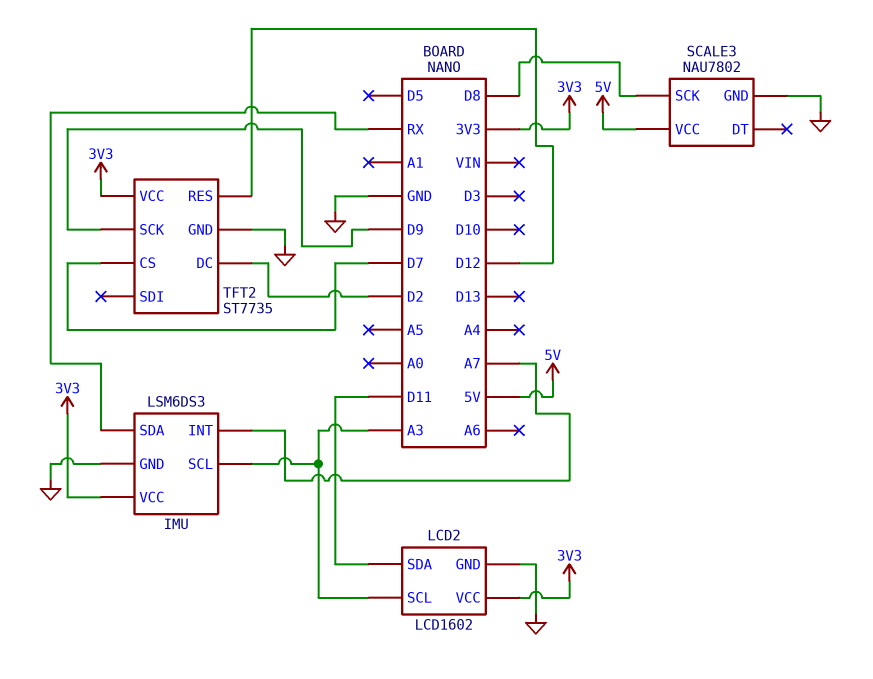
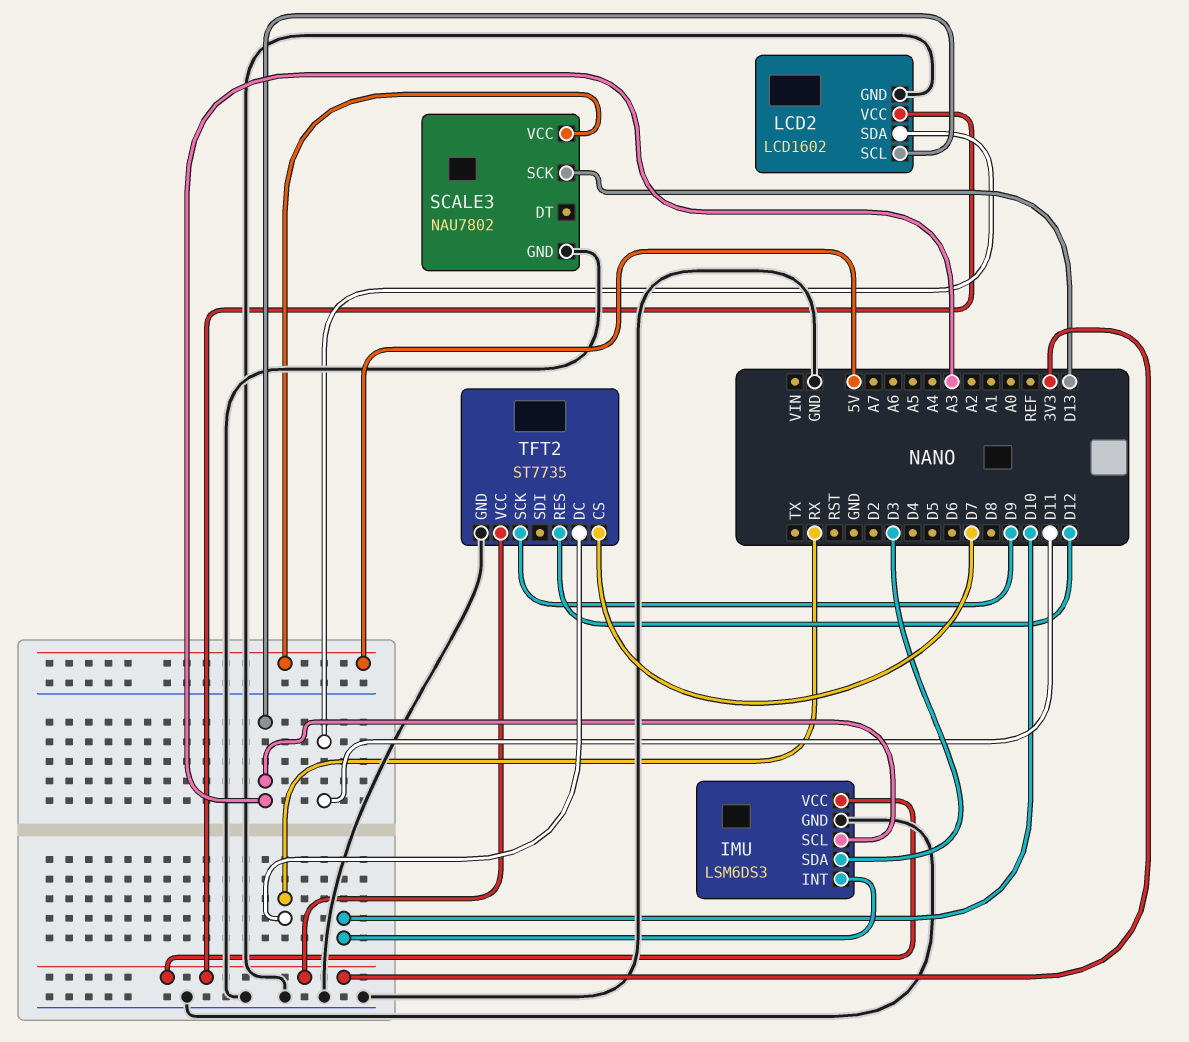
IMU pin INT: A7 -> D10
IMU pin SDA: RX -> D3
SCALE3 pin SCK: D8 -> D13
TFT2 pin DC: D2 -> RX

